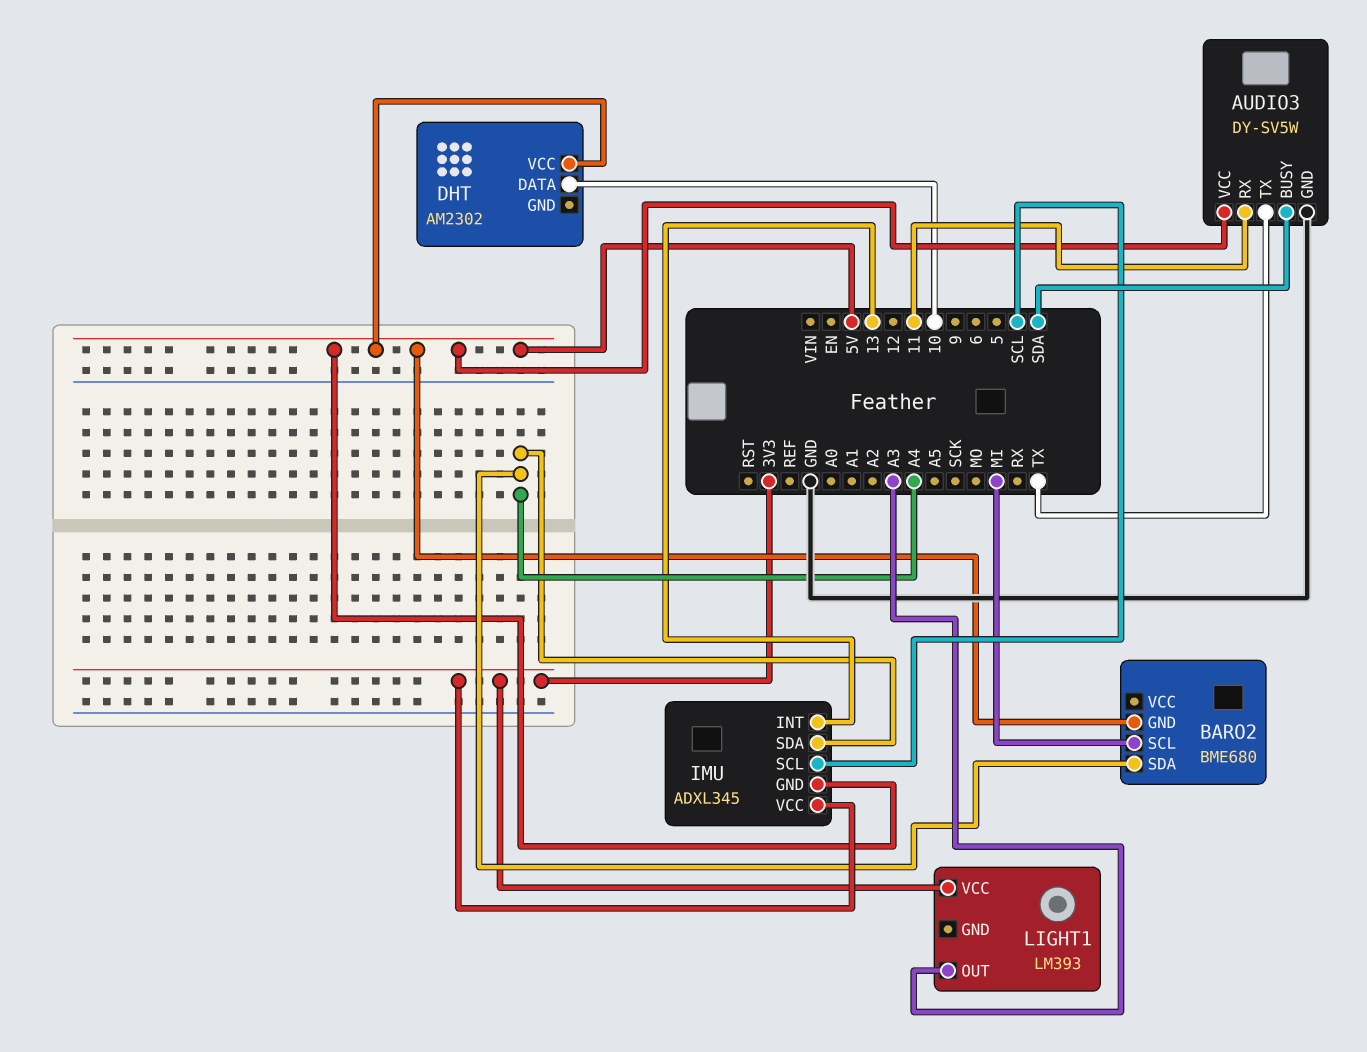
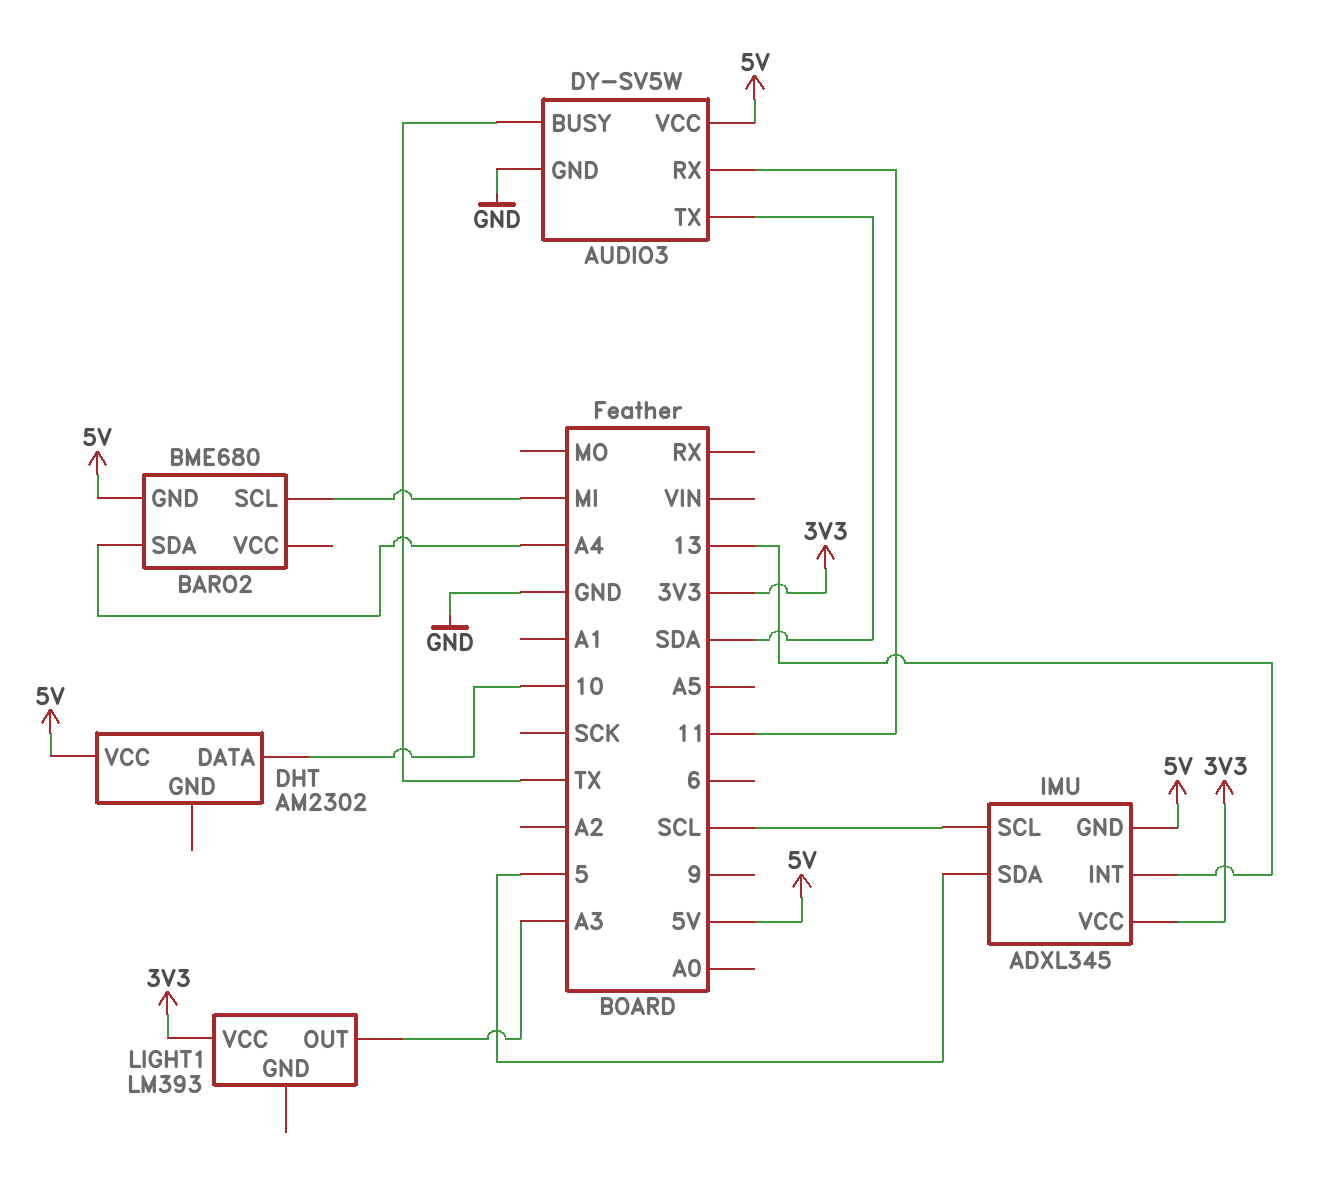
AUDIO3 pin BUSY: SDA -> TX
AUDIO3 pin TX: TX -> SDA
IMU pin SDA: A4 -> 5

